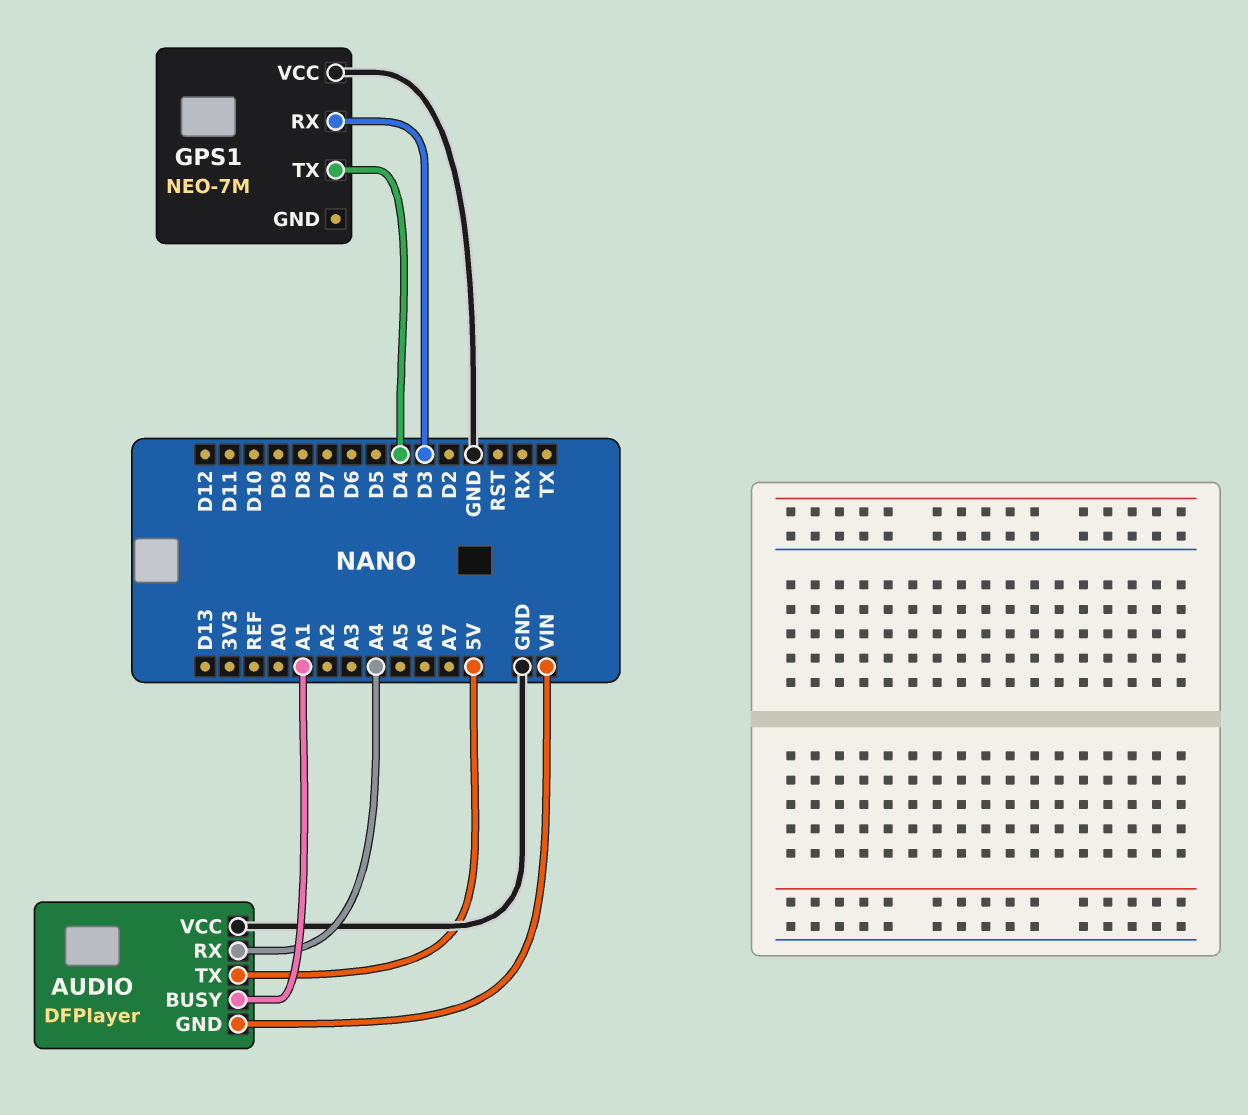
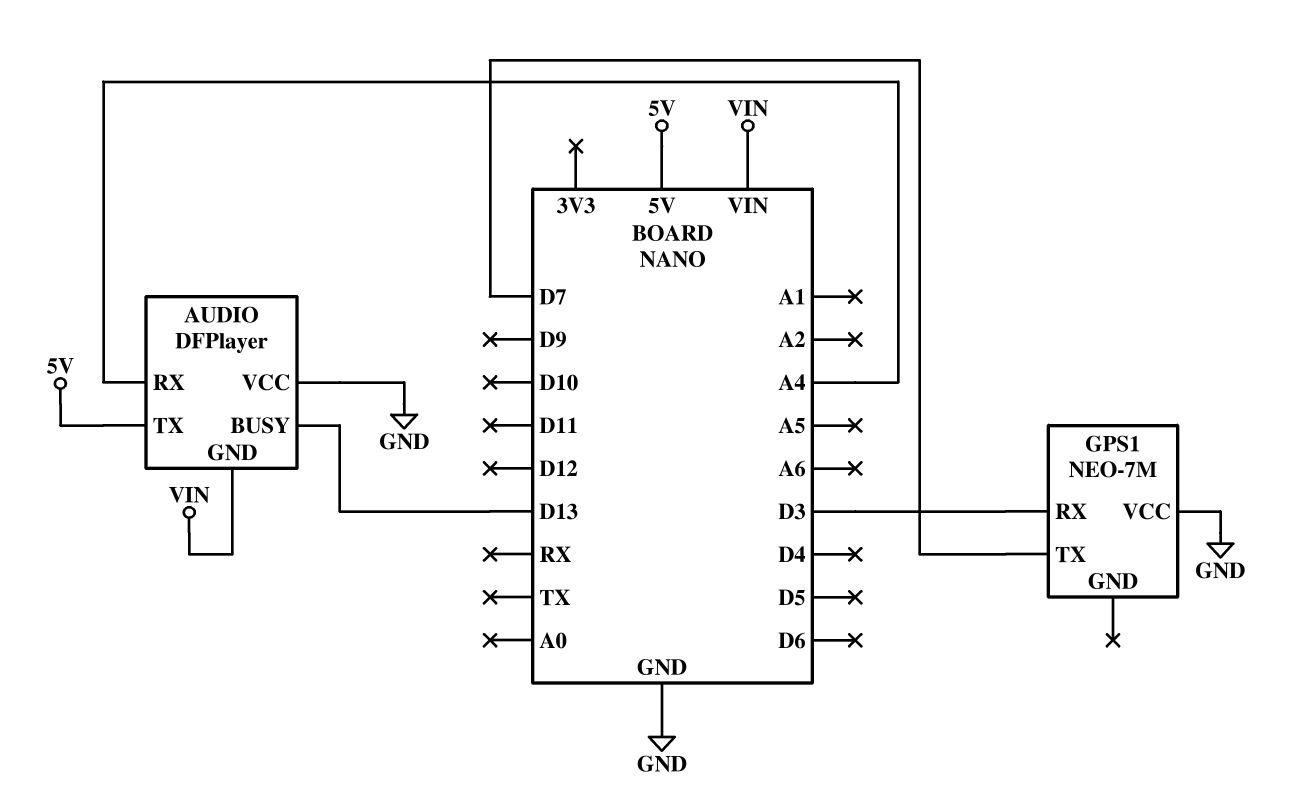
AUDIO pin BUSY: A1 -> D13
GPS1 pin TX: D4 -> D7

